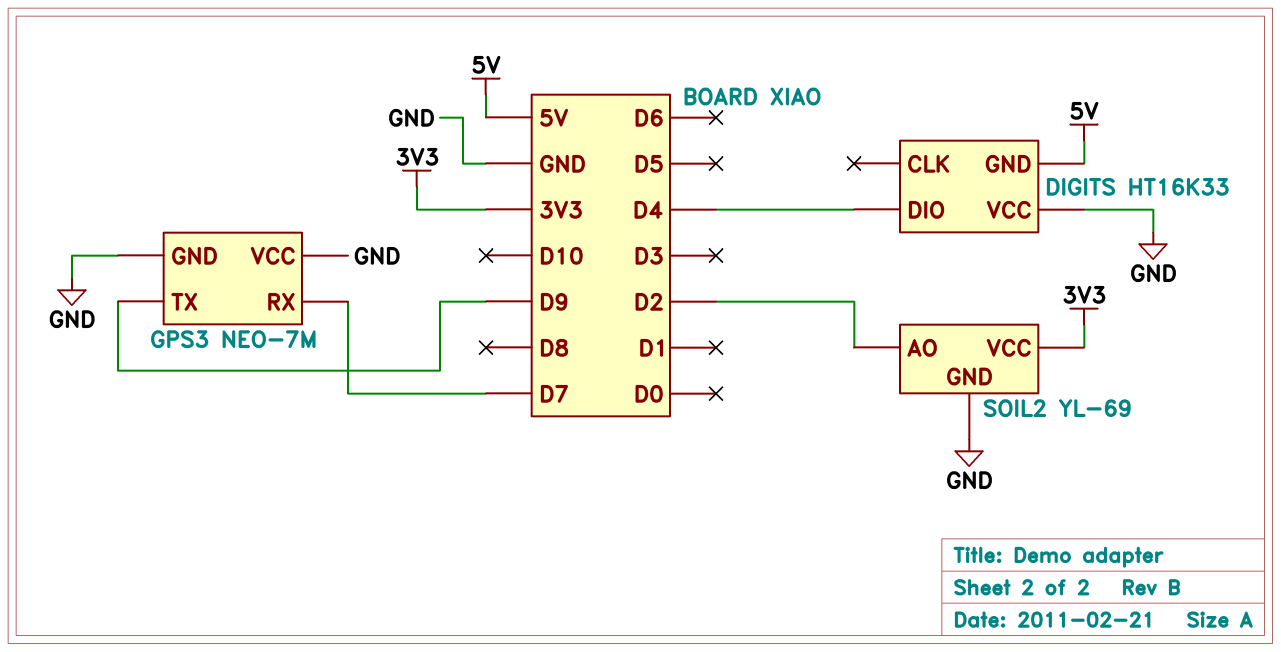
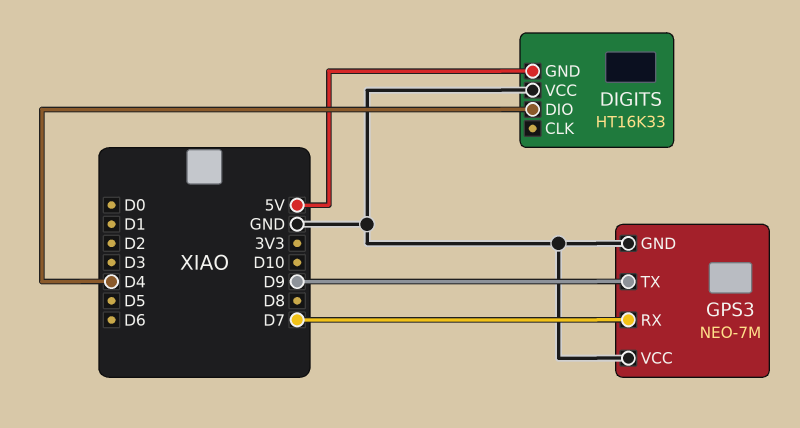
SOIL2: YL-69 -> none
SOIL2 pin AO: D2 -> none
SOIL2 pin GND: GND -> none
SOIL2 pin VCC: 3V3 -> none

